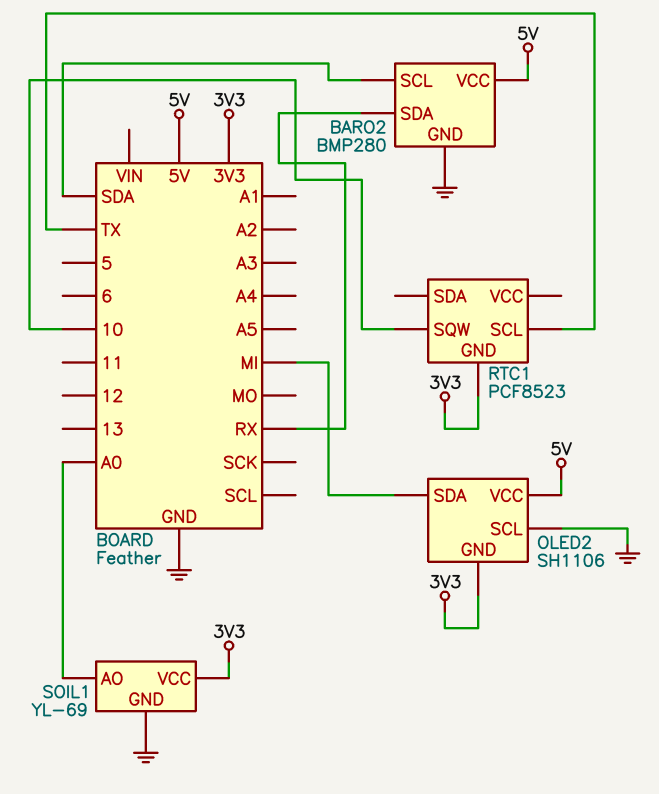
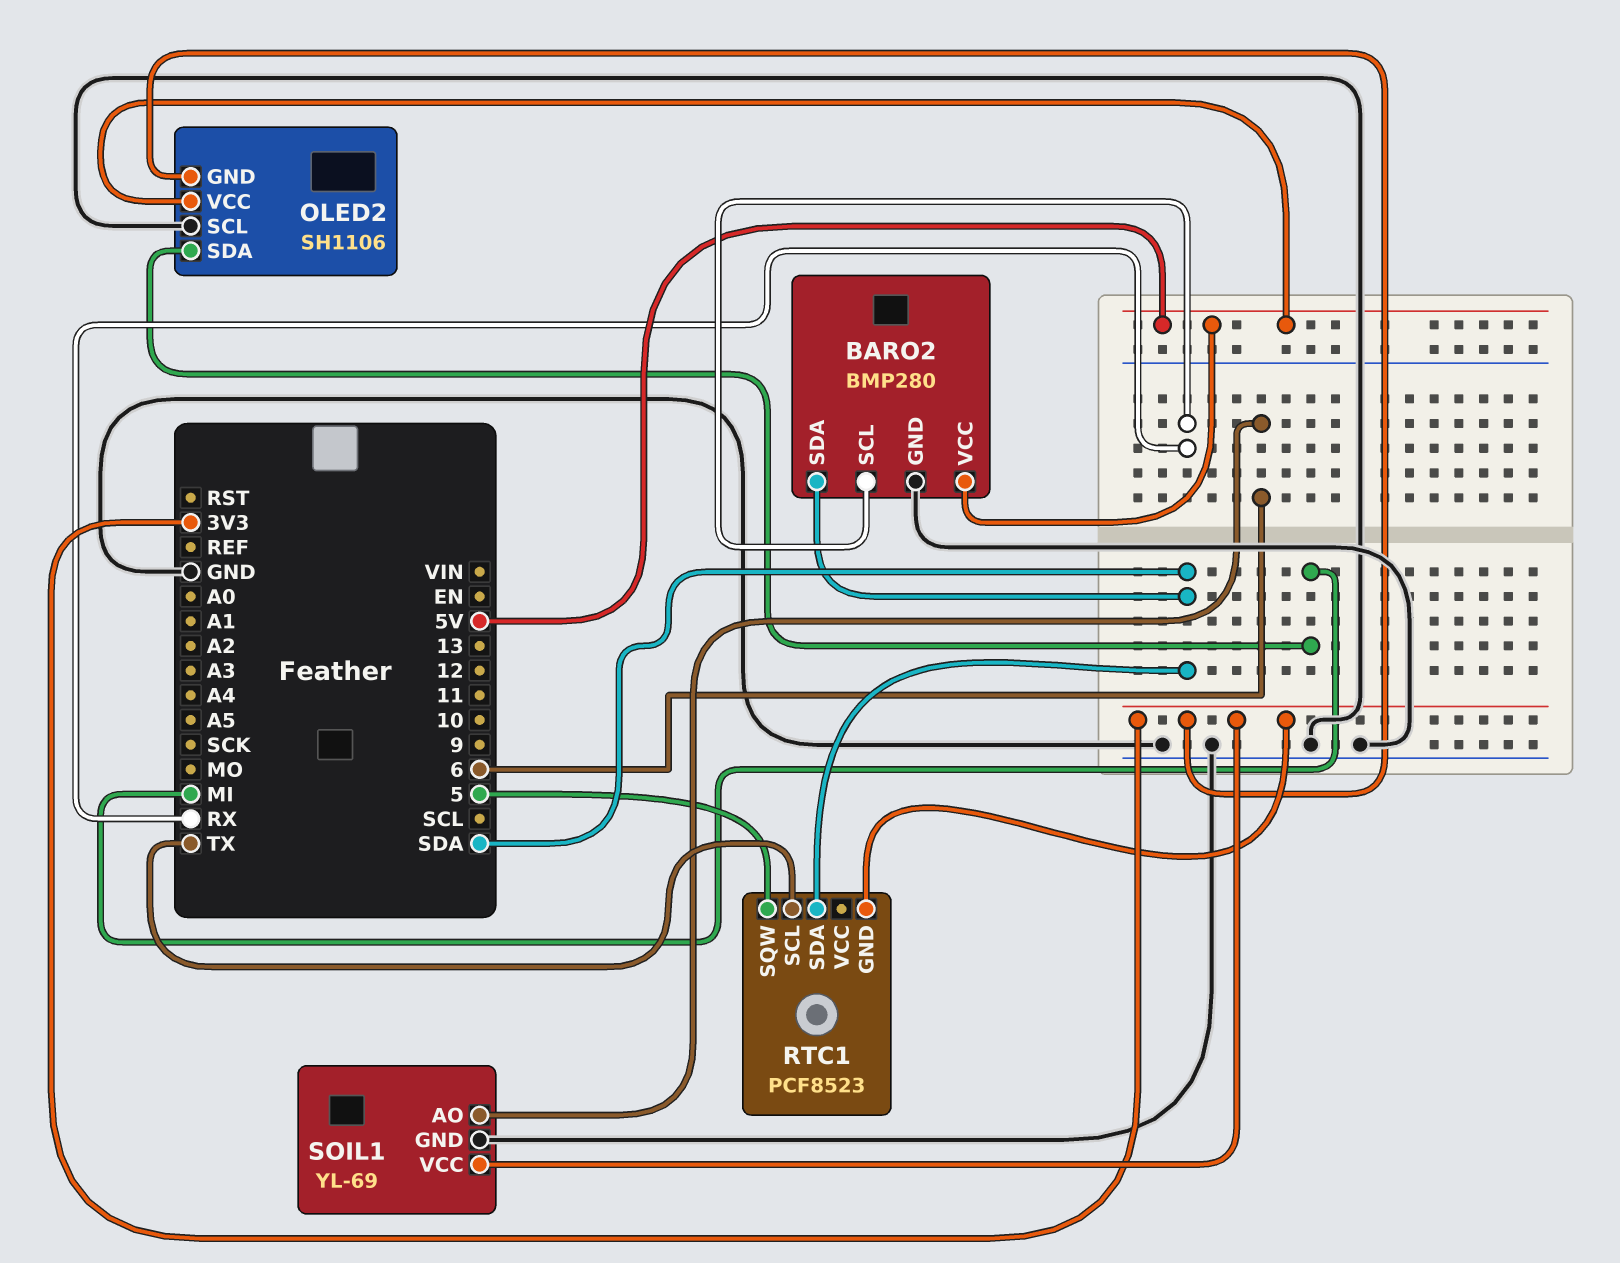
BARO2 pin SCL: SDA -> RX
BARO2 pin SDA: RX -> SDA
RTC1 pin SDA: none -> SDA
RTC1 pin SQW: 10 -> 5
SOIL1 pin AO: A0 -> 6

